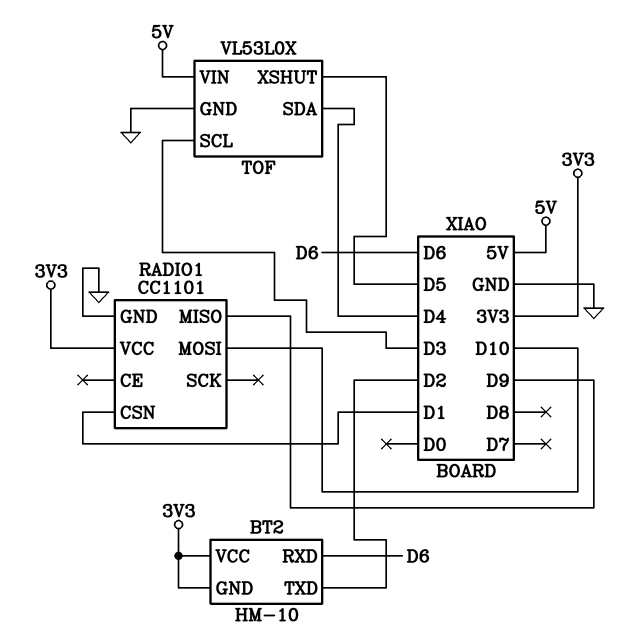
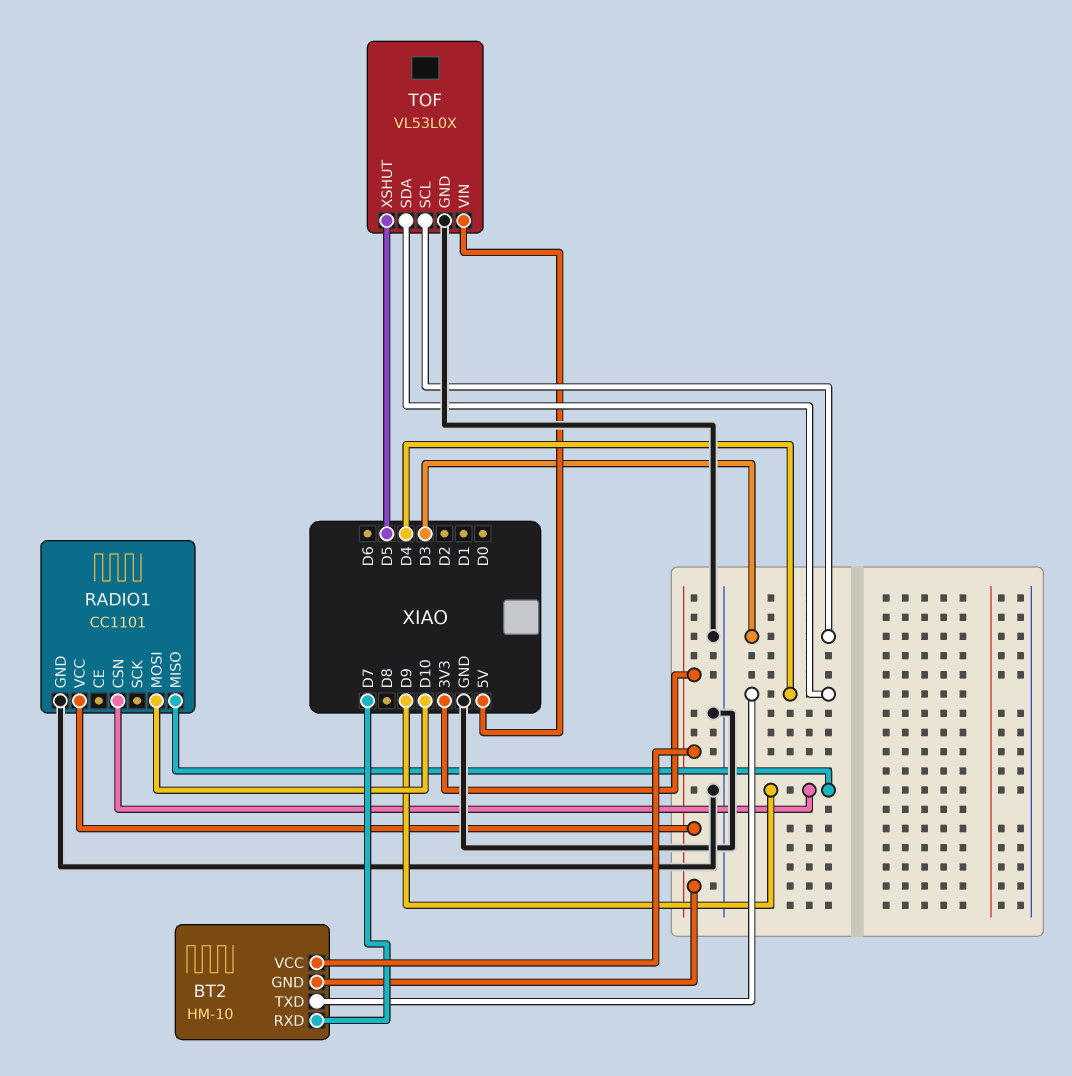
BT2 pin RXD: D6 -> D7
BT2 pin TXD: D2 -> D4
RADIO1 pin CSN: D1 -> D9

